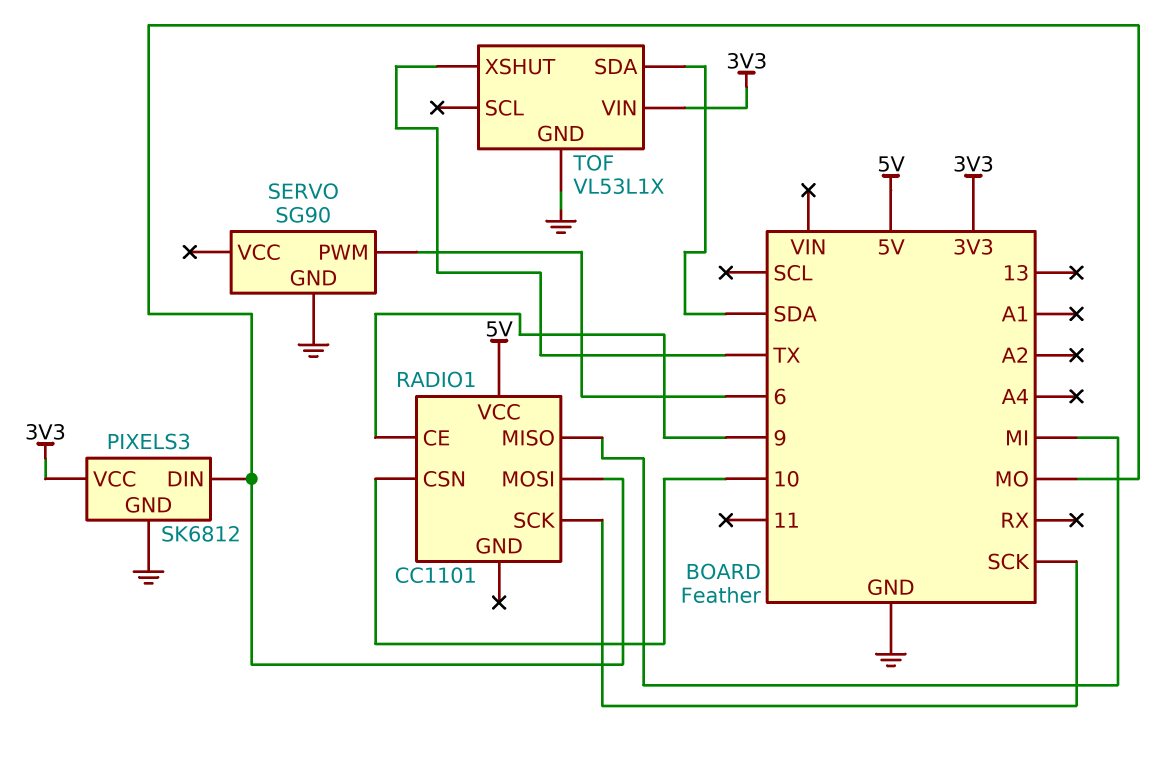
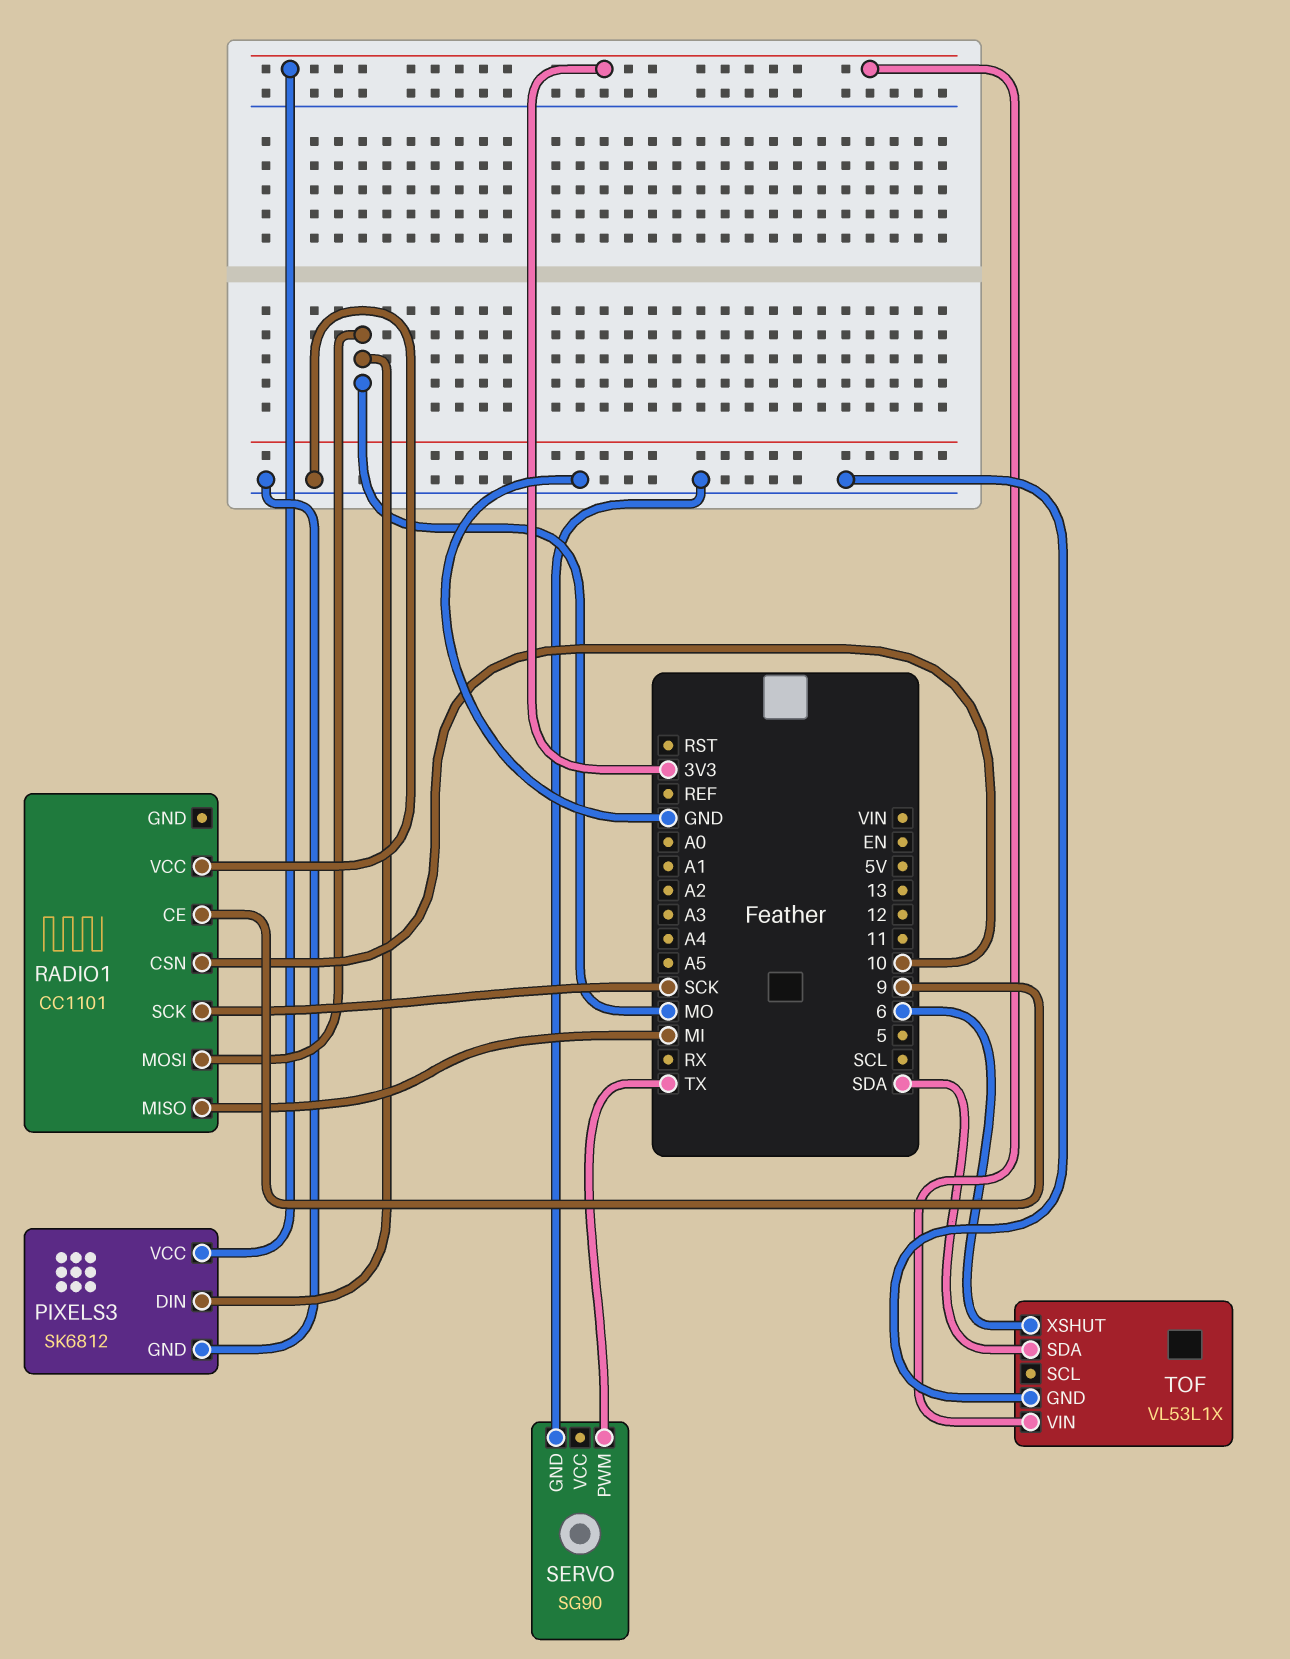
RADIO1 pin VCC: 5V -> GND
SERVO pin PWM: 6 -> TX
TOF pin XSHUT: TX -> 6

